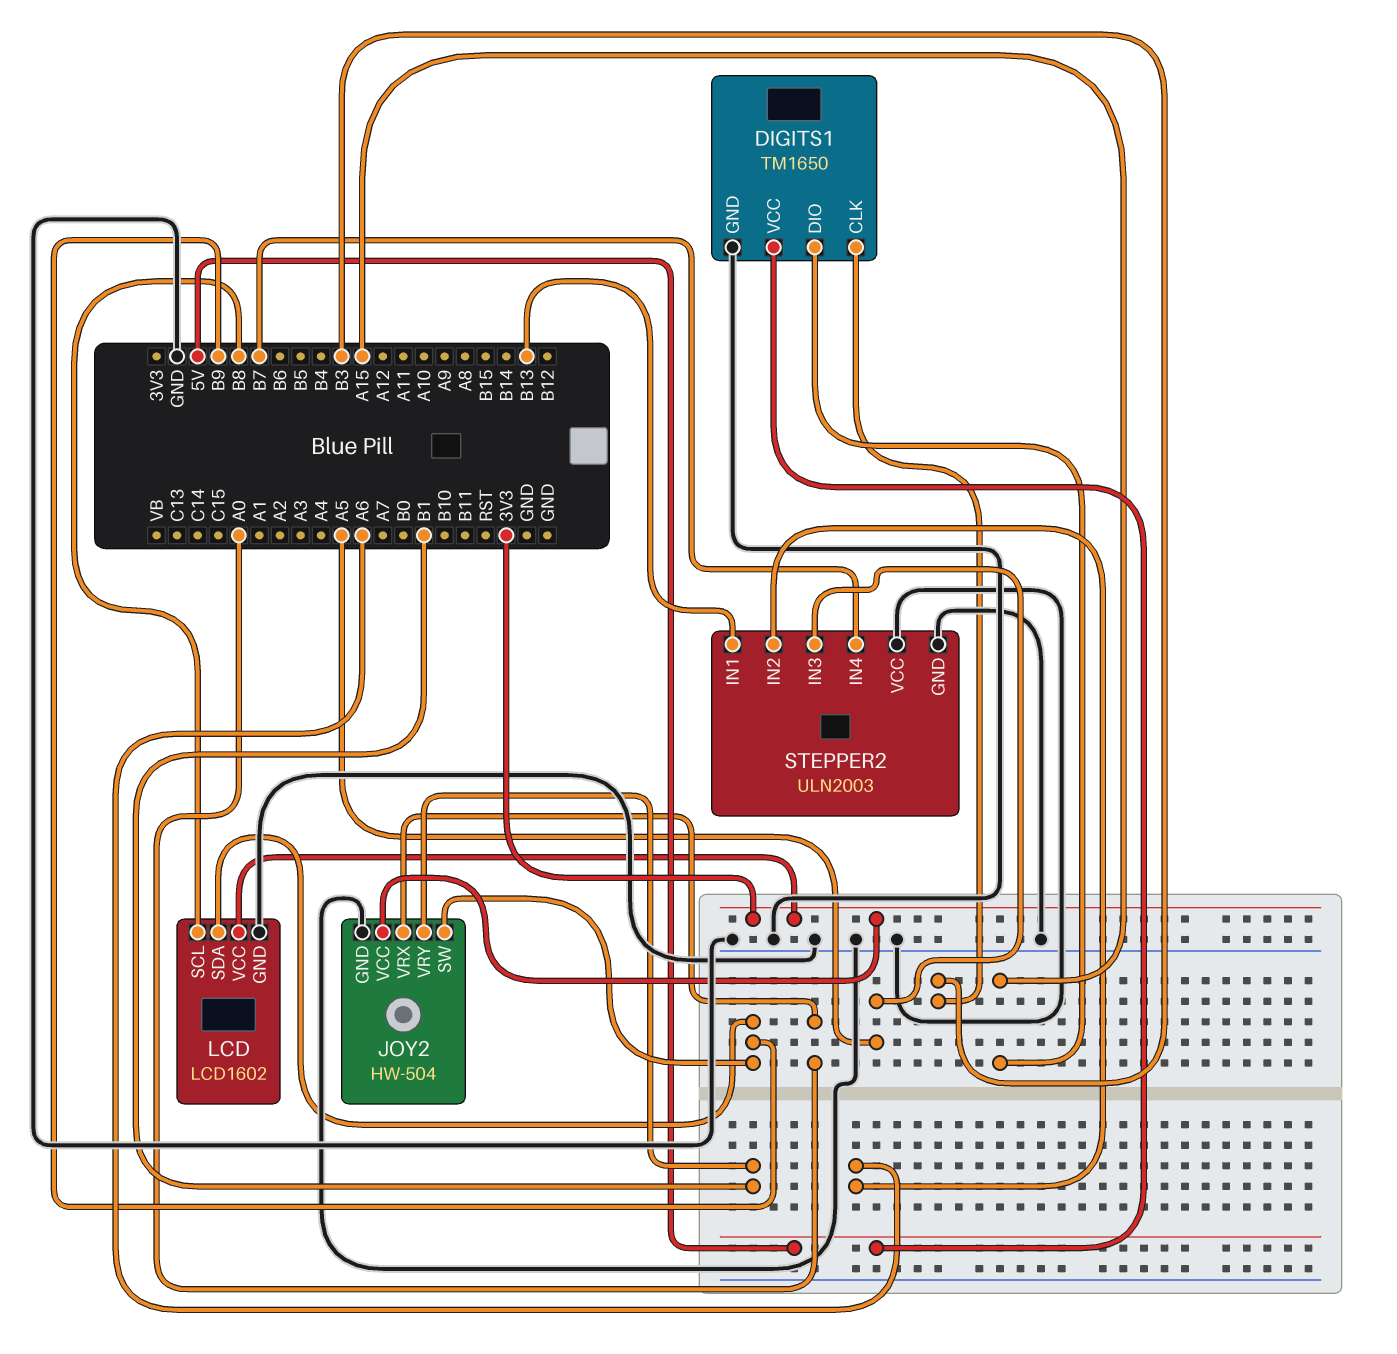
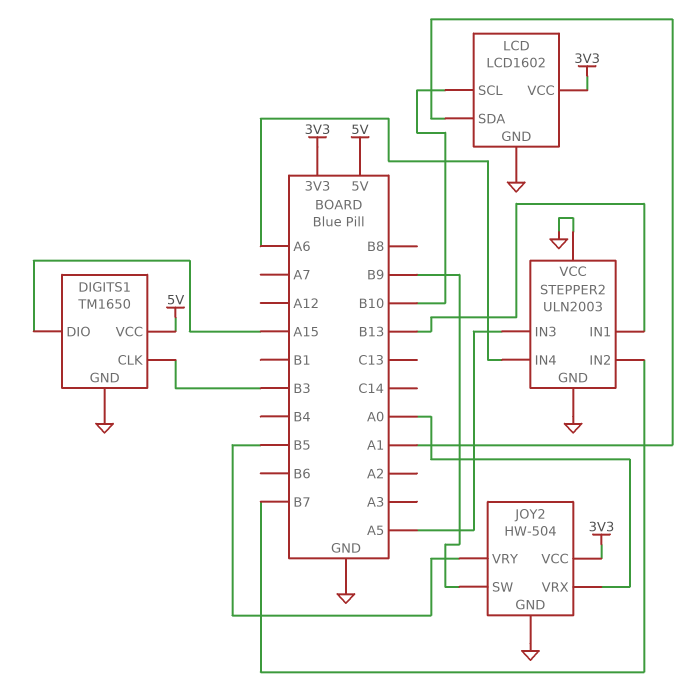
JOY2 pin VRY: B1 -> B5
LCD pin SCL: B8 -> B10
LCD pin SDA: B9 -> A1
STEPPER2 pin IN2: A6 -> B7
STEPPER2 pin IN4: B7 -> A6

